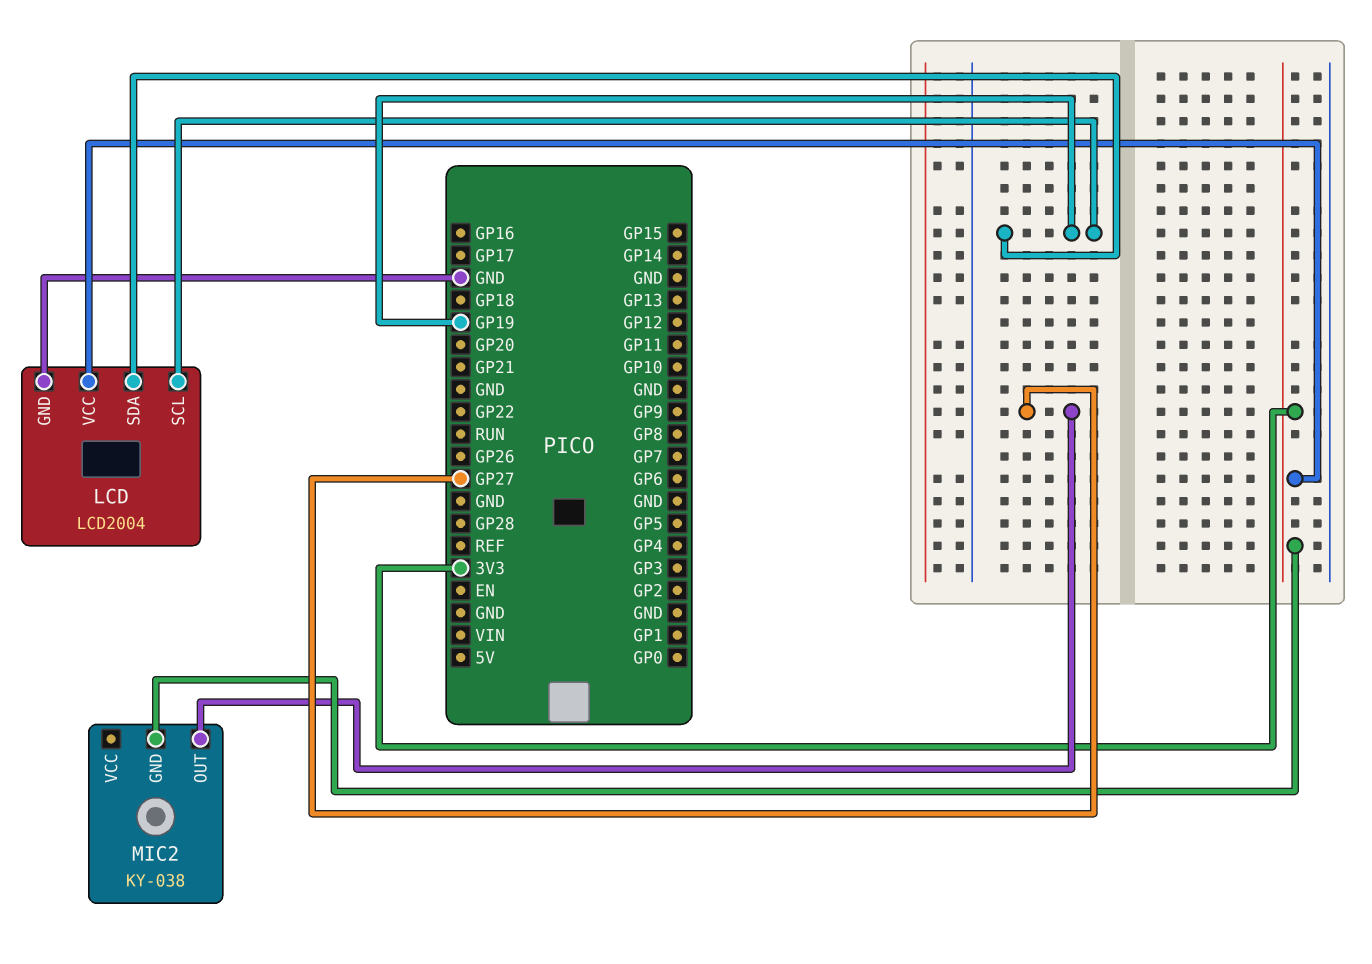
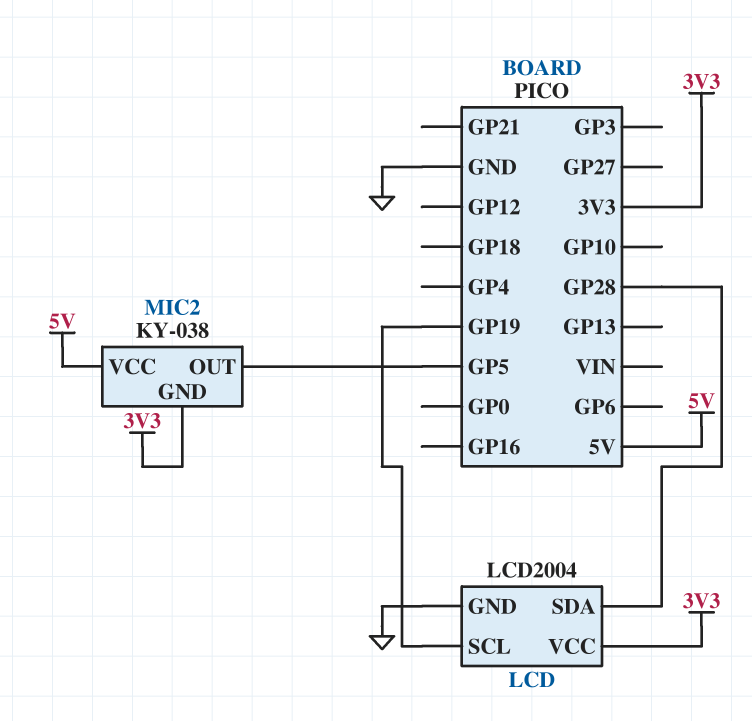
LCD pin SDA: GP19 -> GP28
MIC2 pin OUT: GP27 -> GP5
MIC2 pin VCC: none -> 5V

